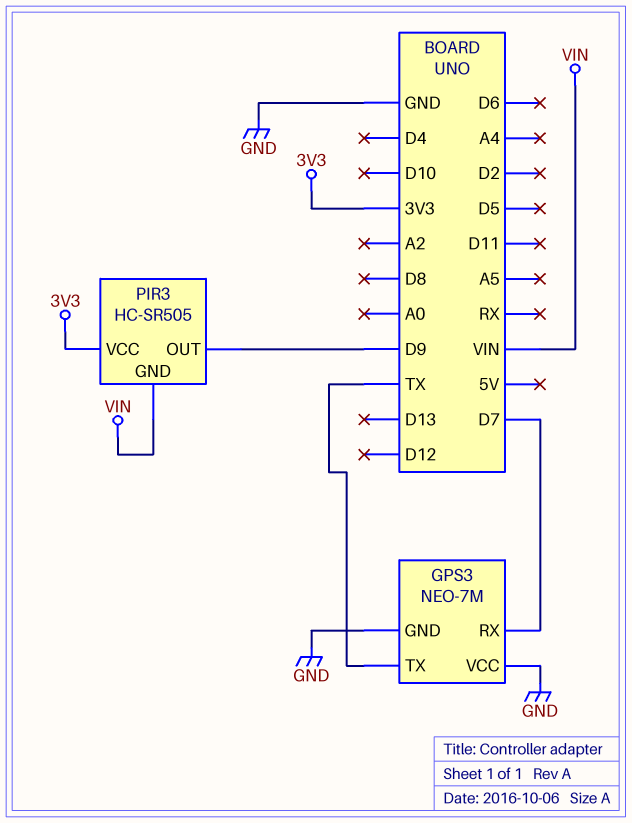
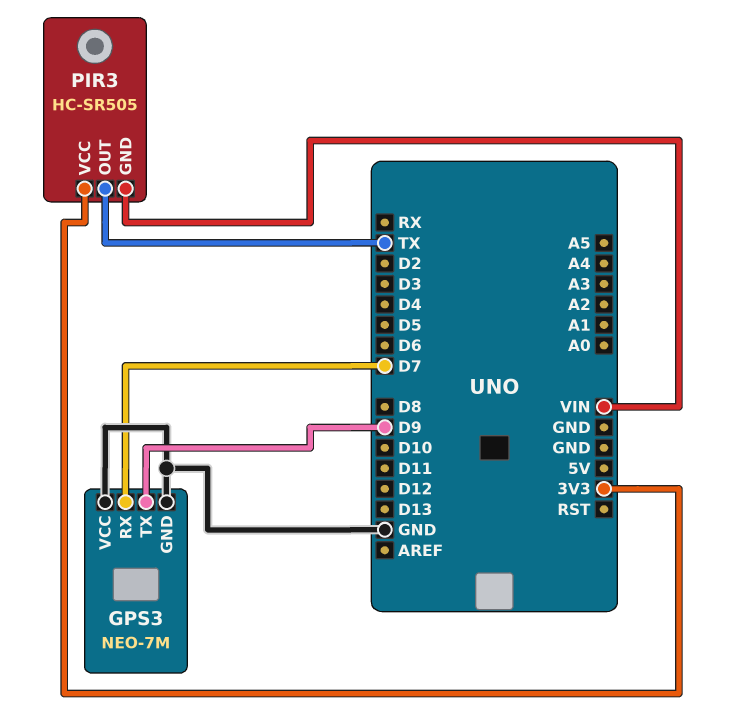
GPS3 pin TX: TX -> D9
PIR3 pin OUT: D9 -> TX

